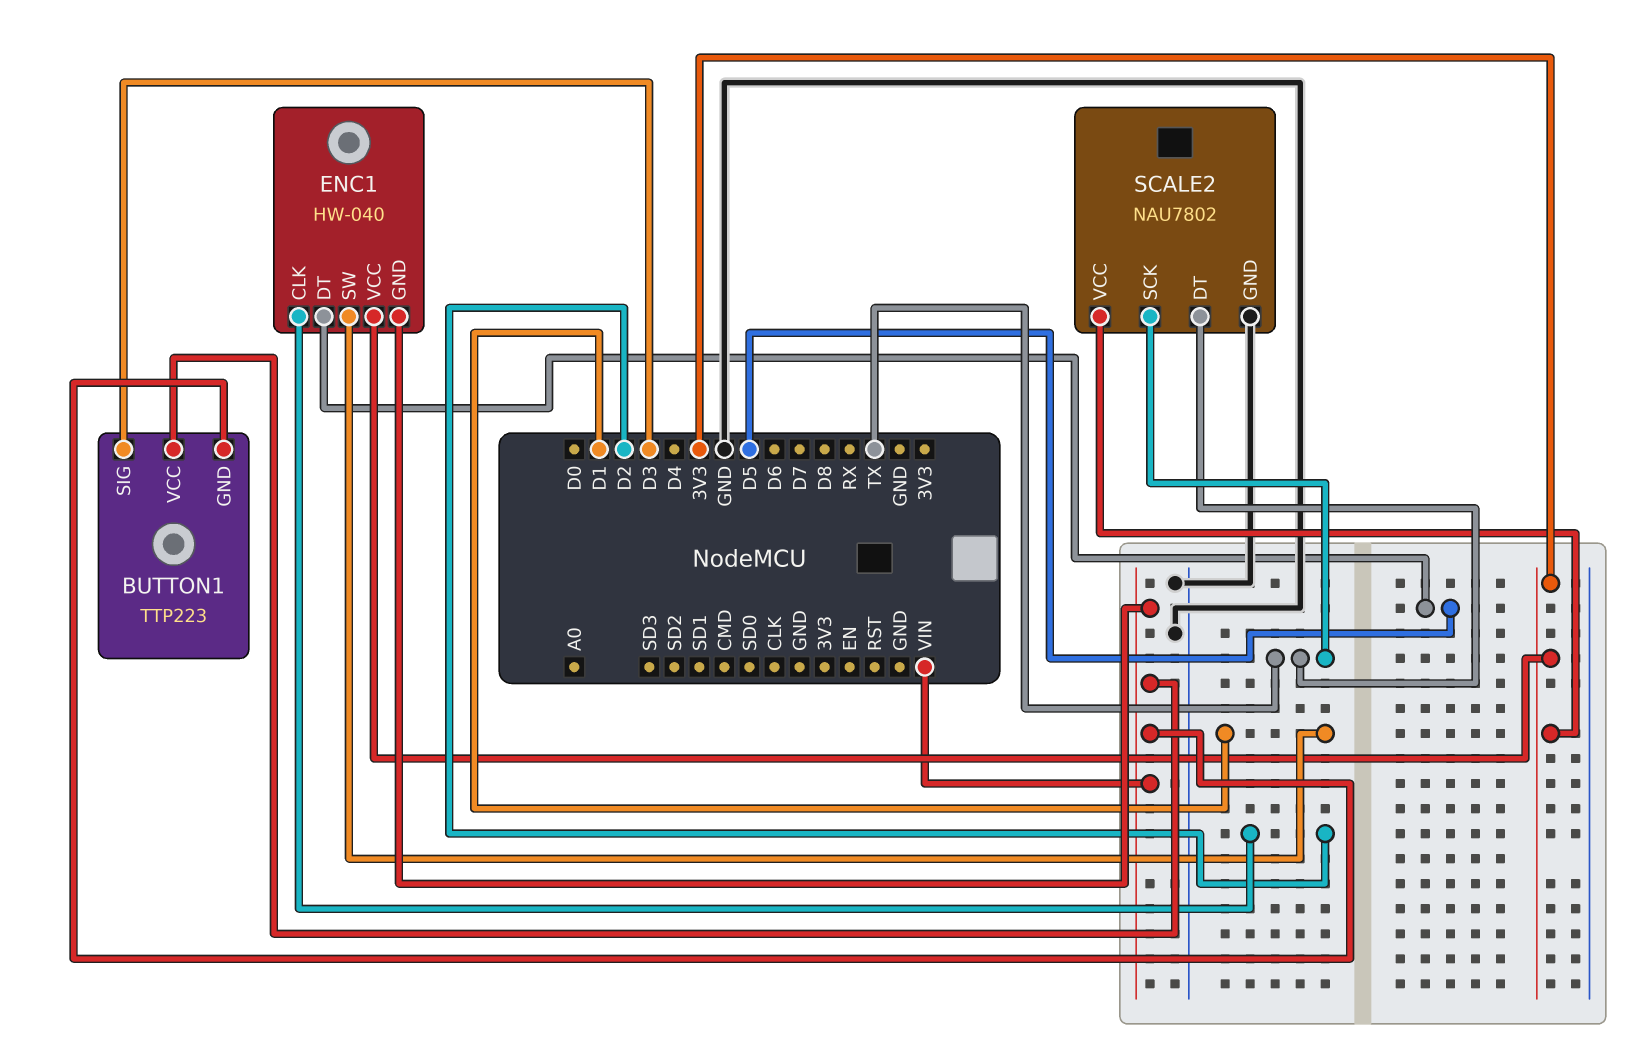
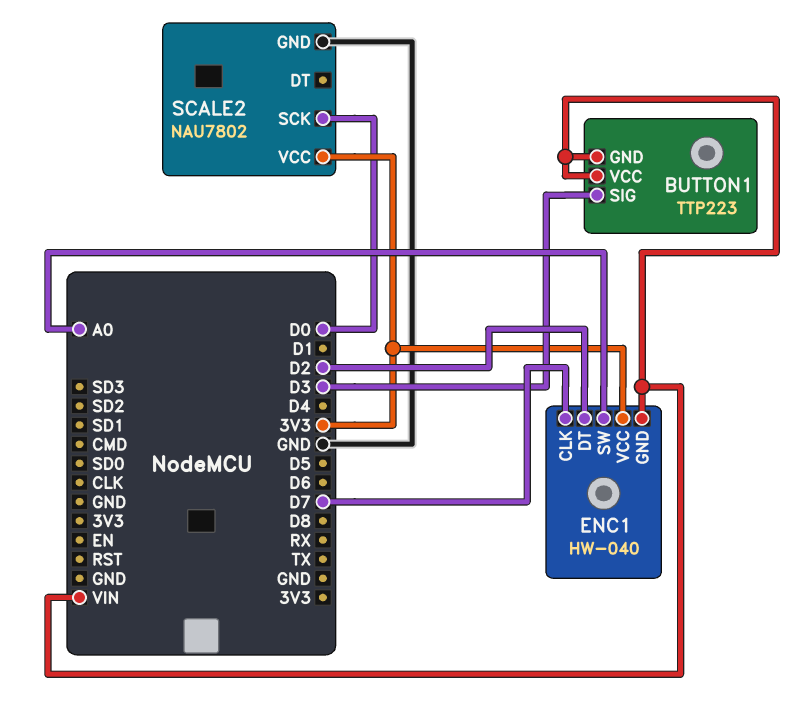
ENC1 pin CLK: D2 -> D7
ENC1 pin DT: D5 -> D2
ENC1 pin SW: D1 -> A0
SCALE2 pin DT: TX -> none
SCALE2 pin SCK: TX -> D0

